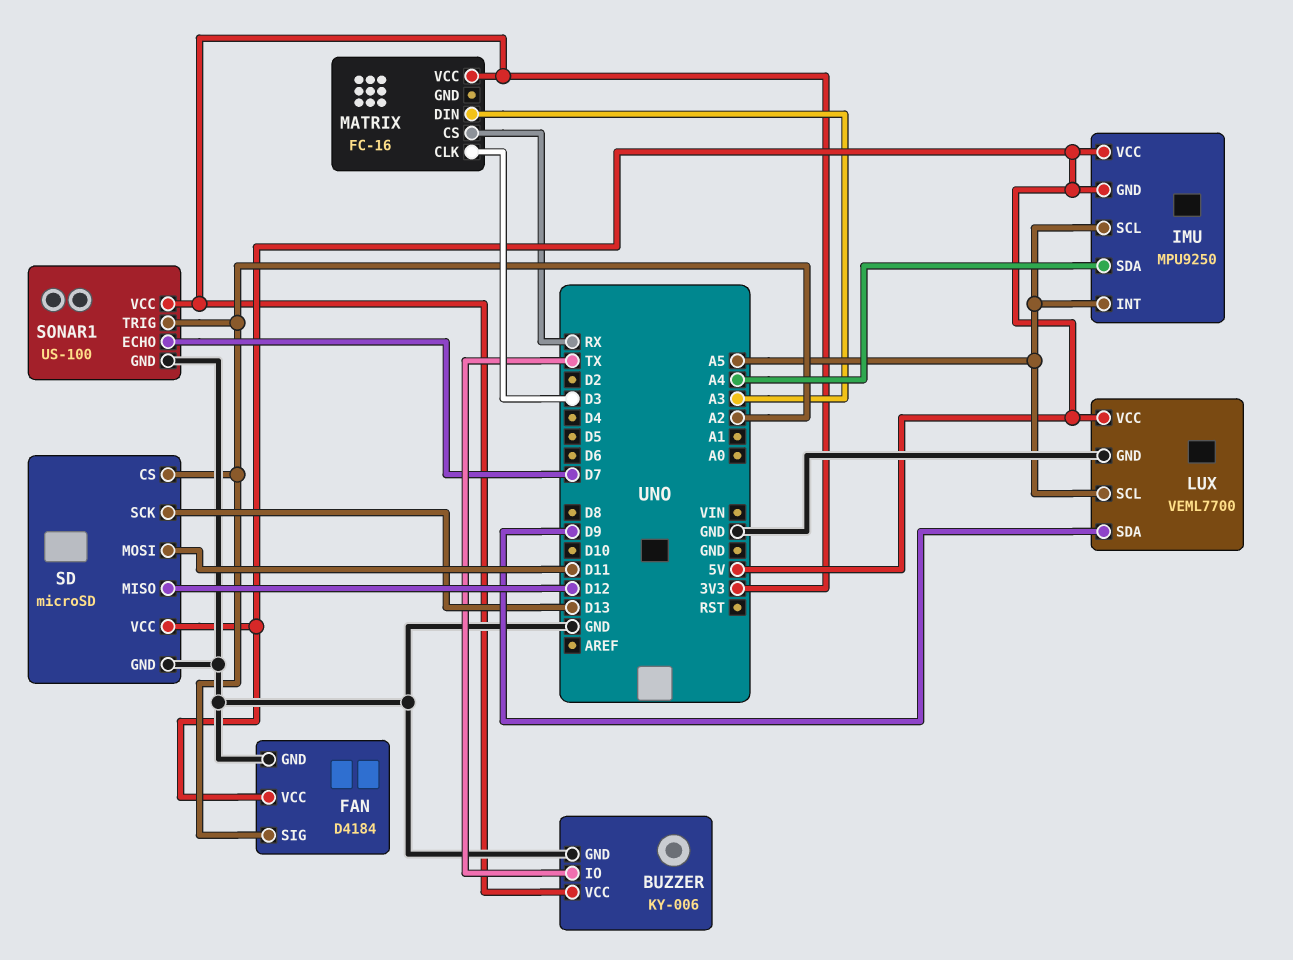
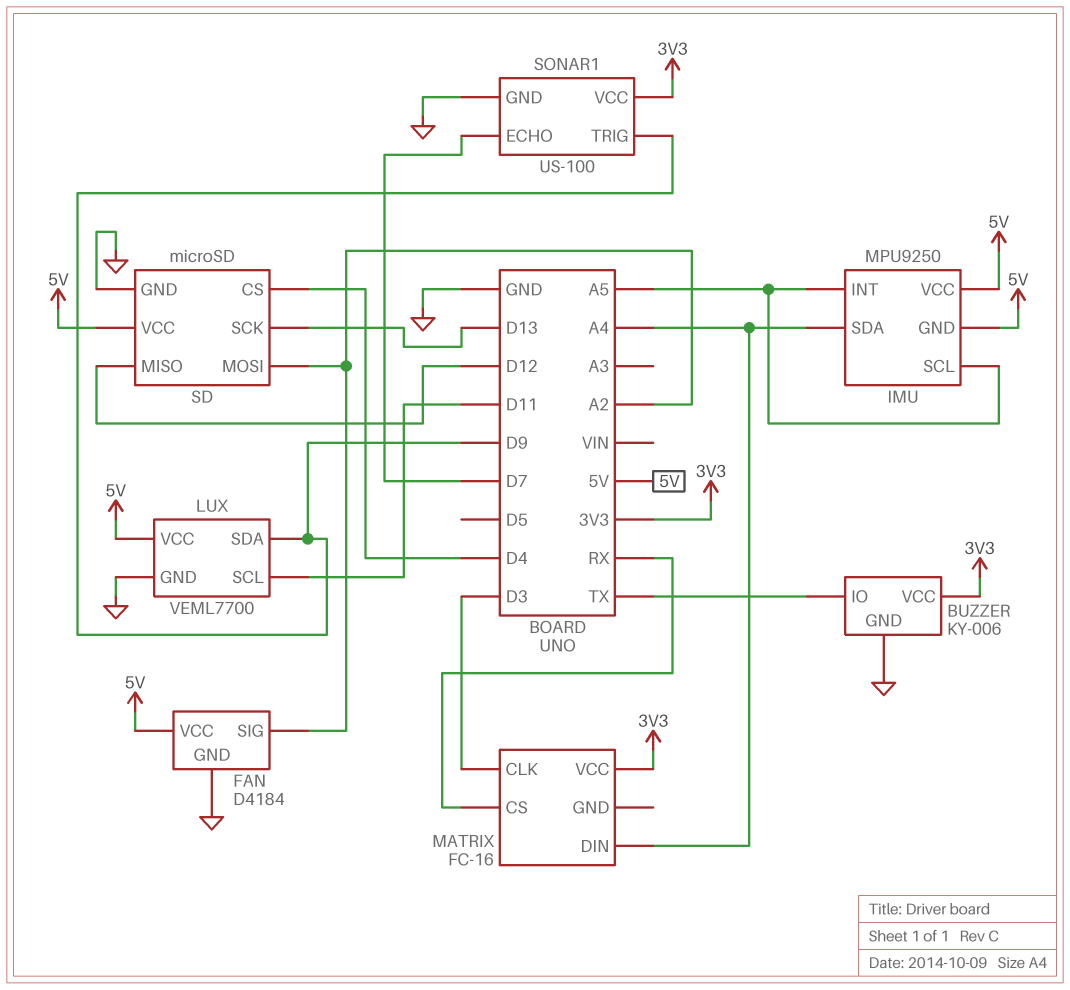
LUX pin SCL: A5 -> D11
MATRIX pin DIN: A3 -> A4
SD pin CS: A2 -> D4
SD pin MOSI: D11 -> A2
SONAR1 pin TRIG: A2 -> D9

